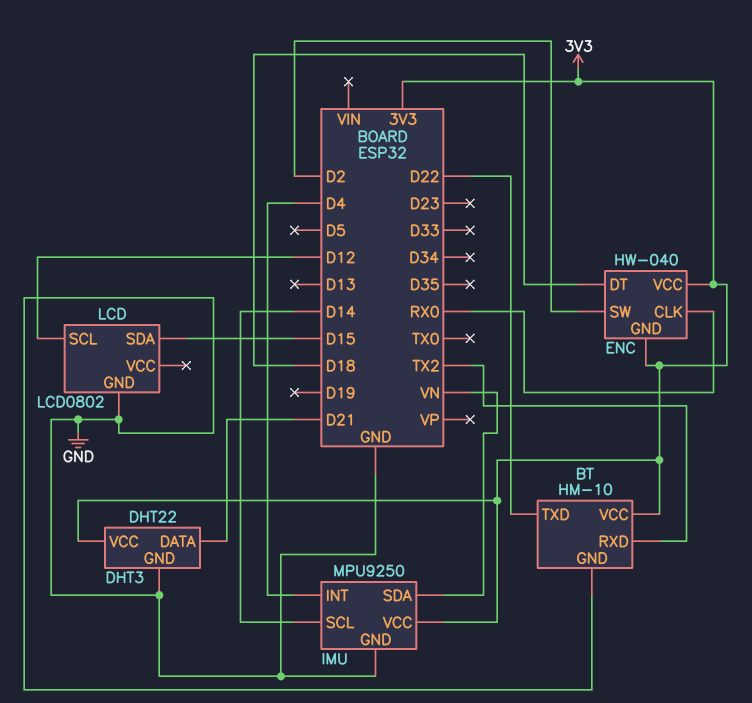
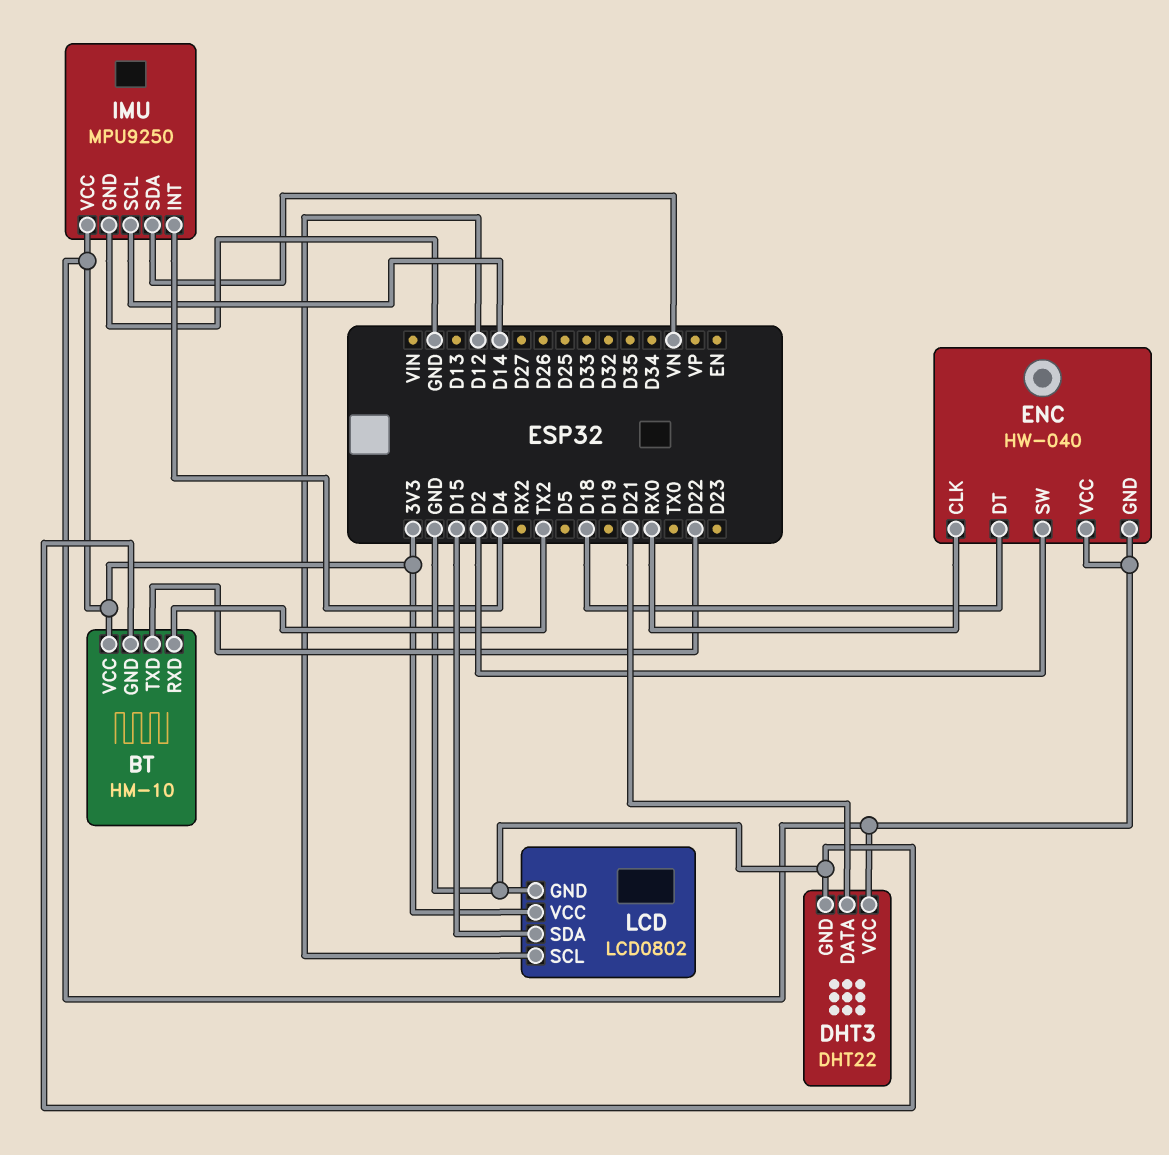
LCD pin VCC: none -> 3V3

